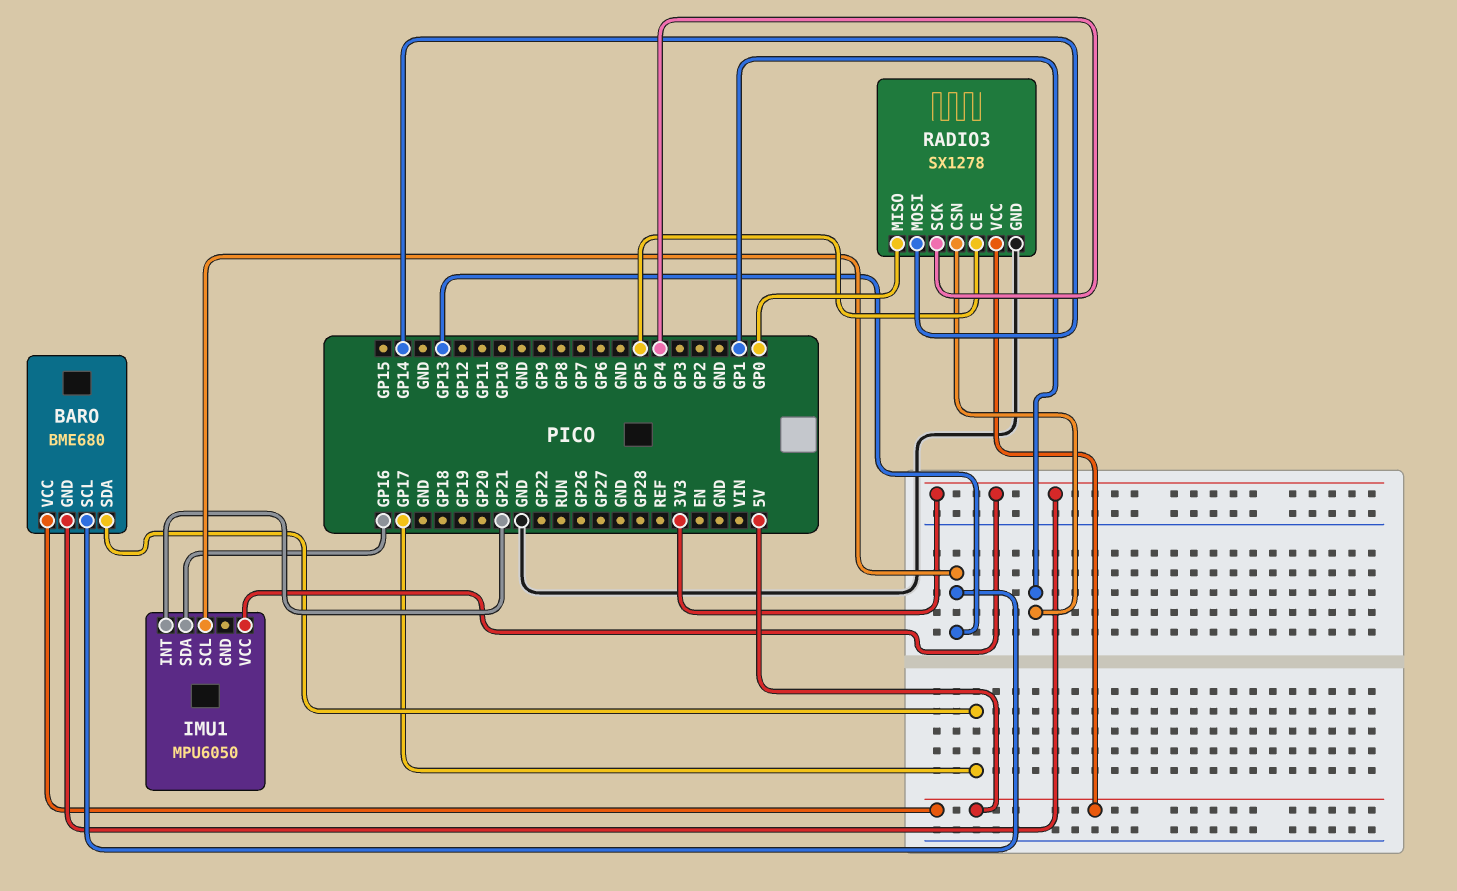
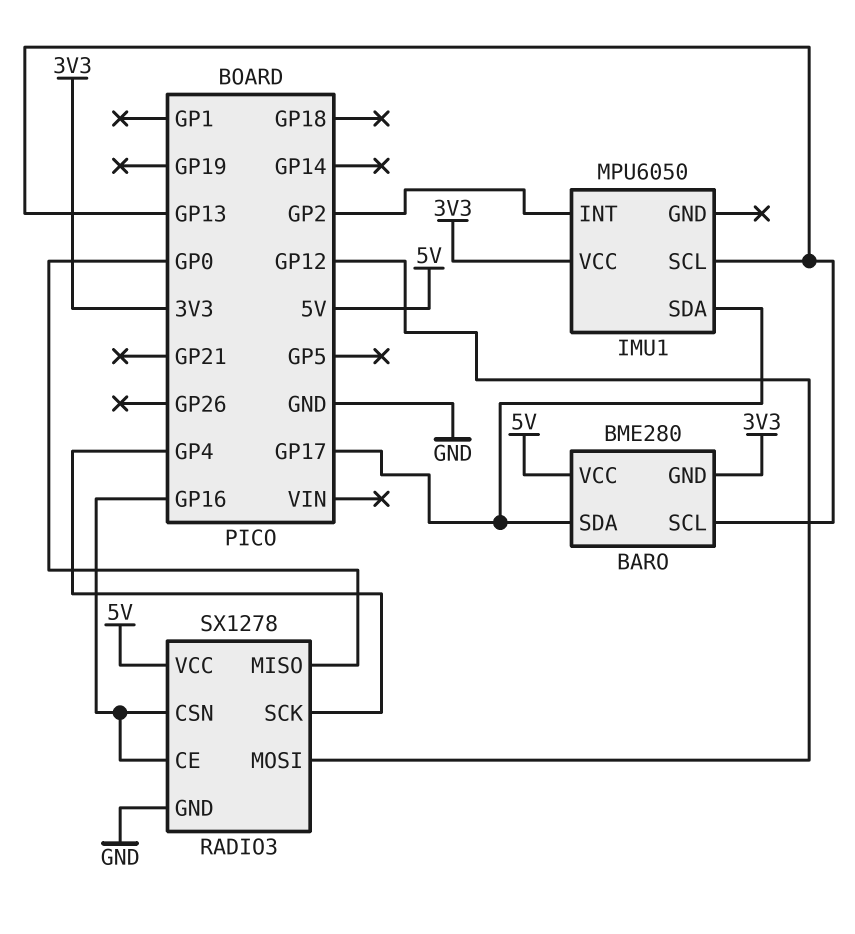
BARO: BME680 -> BME280
IMU1 pin INT: GP21 -> GP2
IMU1 pin SDA: GP16 -> GP17
RADIO3 pin CE: GP5 -> GP16
RADIO3 pin CSN: GP1 -> GP16
RADIO3 pin MOSI: GP14 -> GP12

